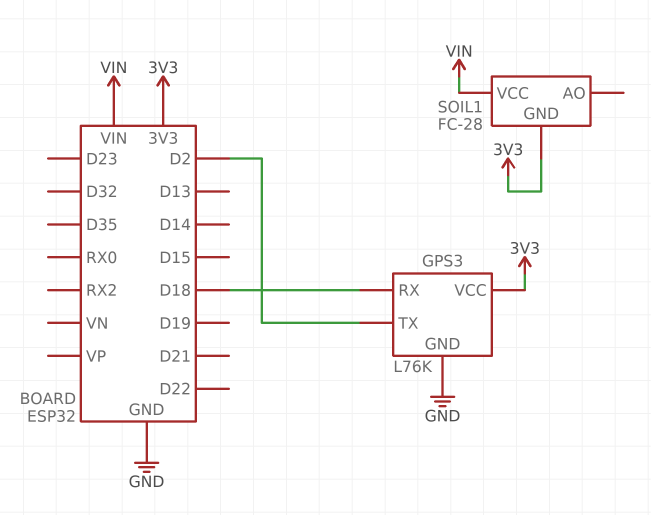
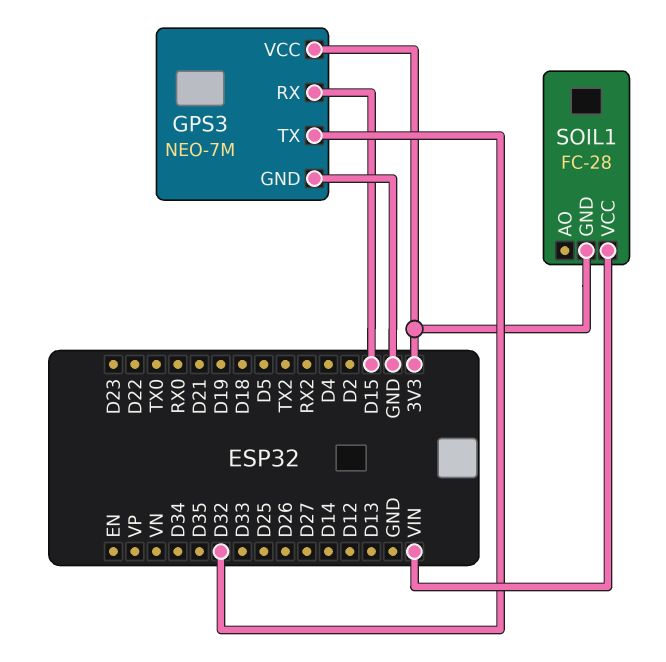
GPS3: L76K -> NEO-7M
GPS3 pin RX: D18 -> D15
GPS3 pin TX: D2 -> D32

